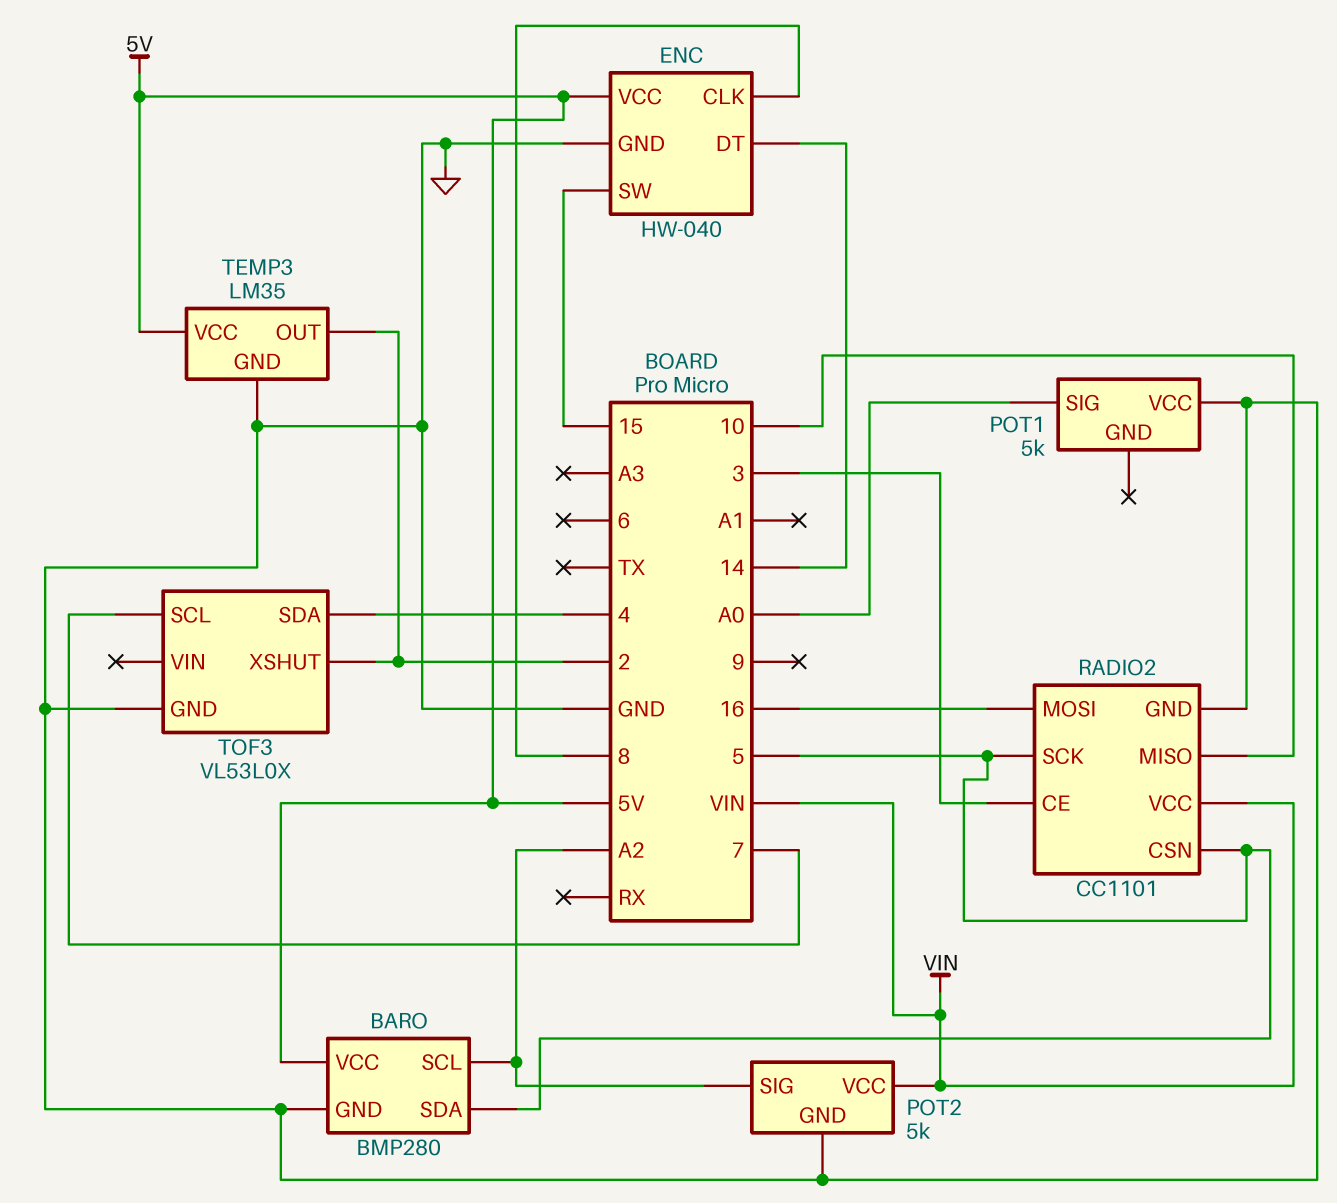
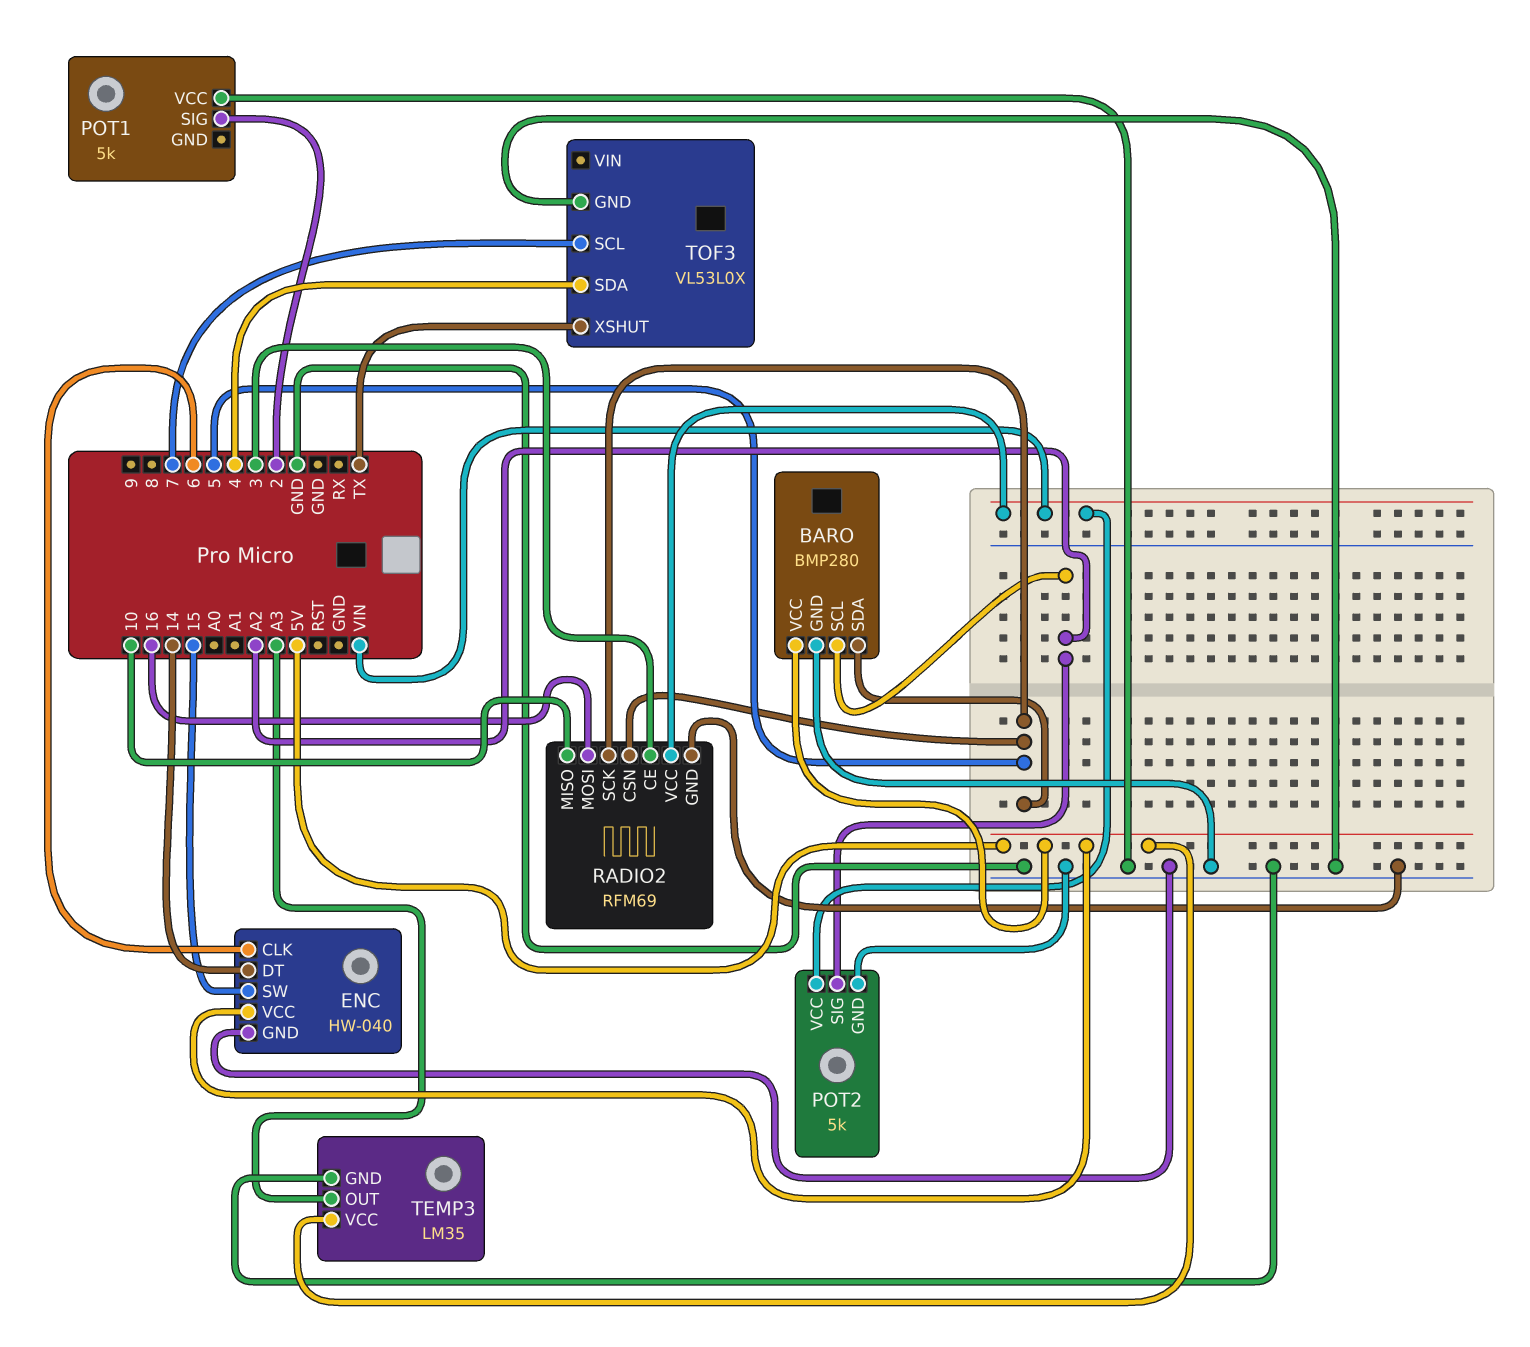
ENC pin CLK: 8 -> 6
POT1 pin SIG: A0 -> 2
RADIO2: CC1101 -> RFM69
TEMP3 pin OUT: 2 -> A3
TOF3 pin XSHUT: 2 -> TX

